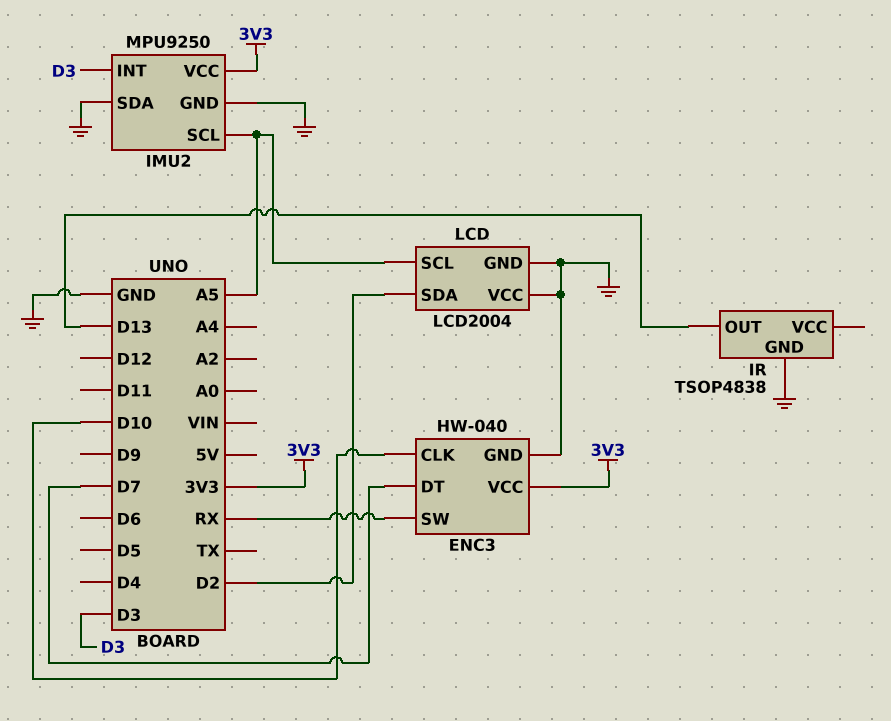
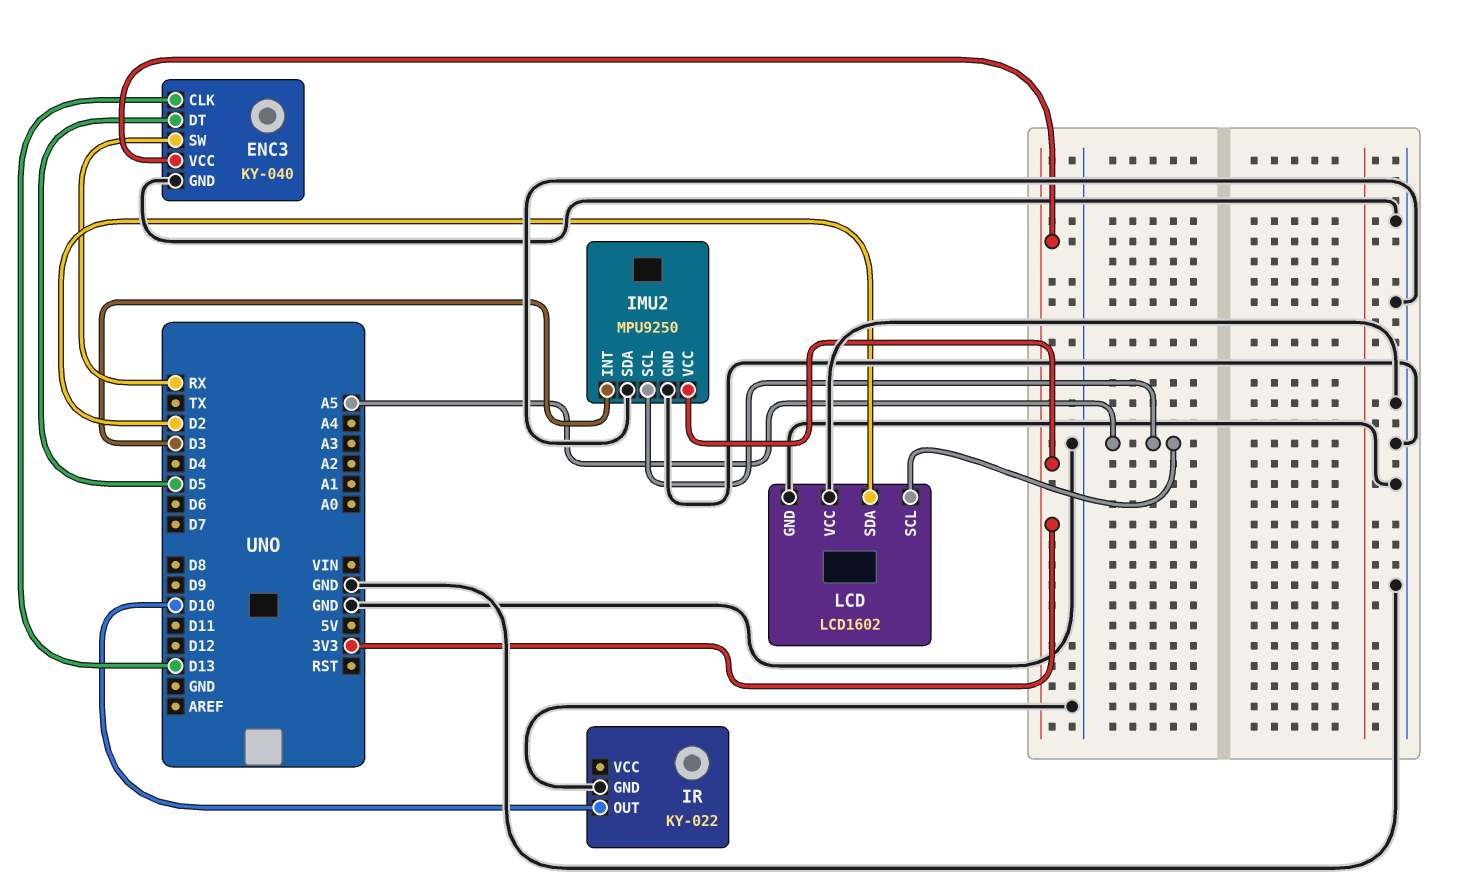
ENC3: HW-040 -> KY-040
ENC3 pin CLK: D10 -> D13
ENC3 pin DT: D7 -> D5
IR: TSOP4838 -> KY-022
IR pin OUT: D13 -> D10
LCD: LCD2004 -> LCD1602

